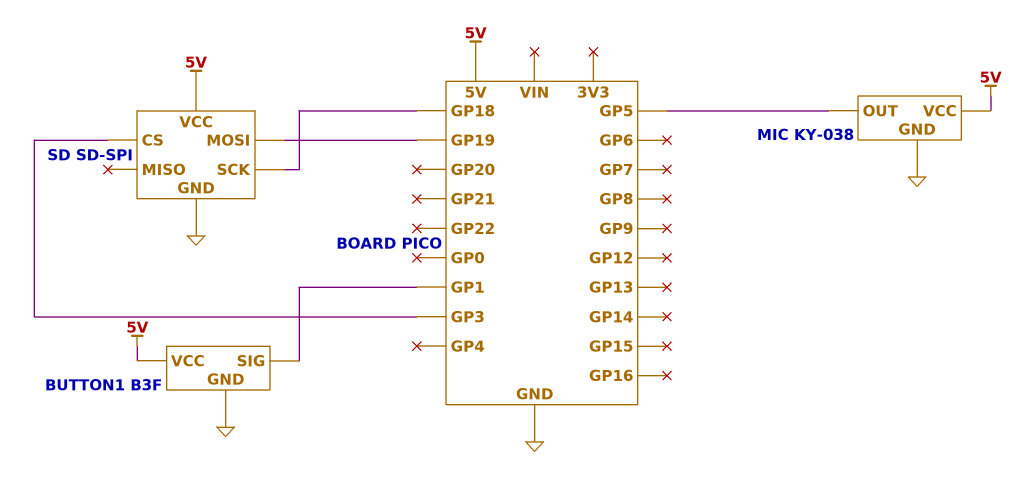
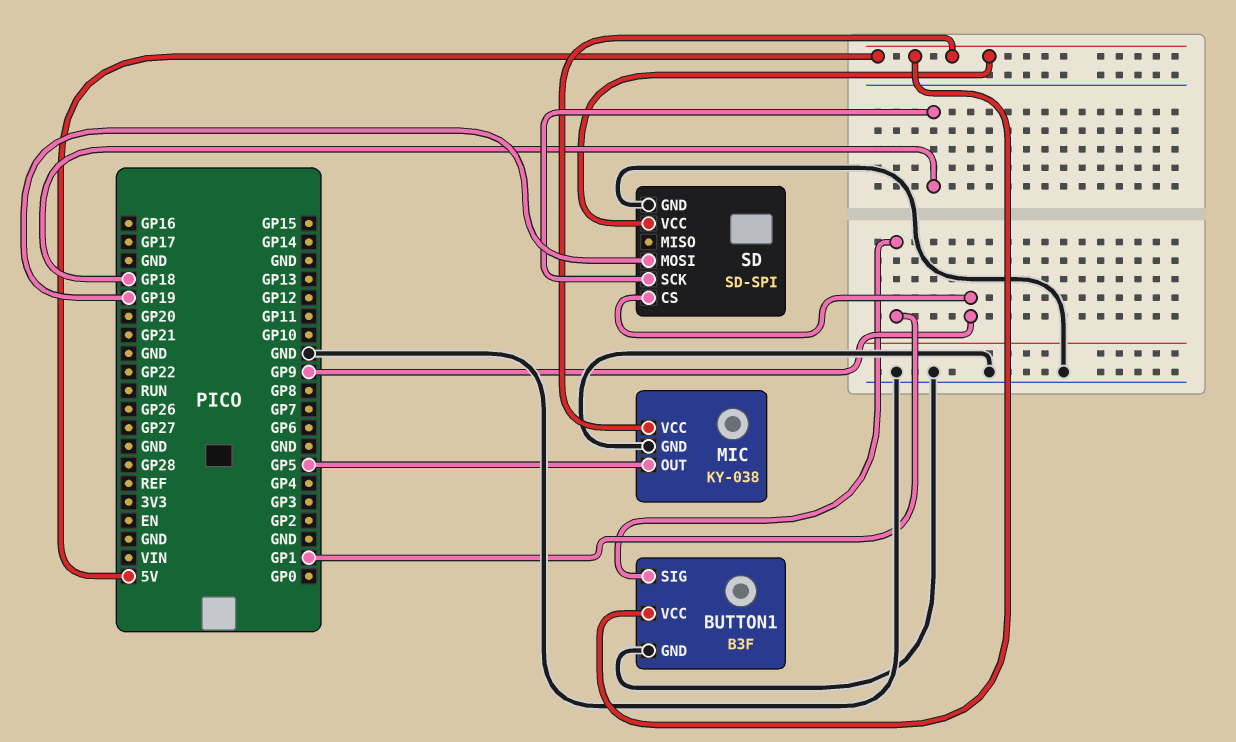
SD pin CS: GP3 -> GP9

